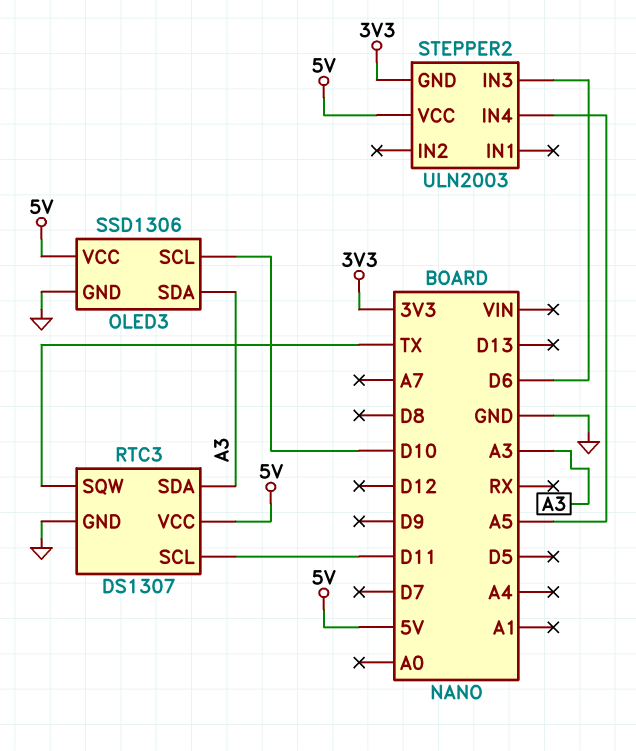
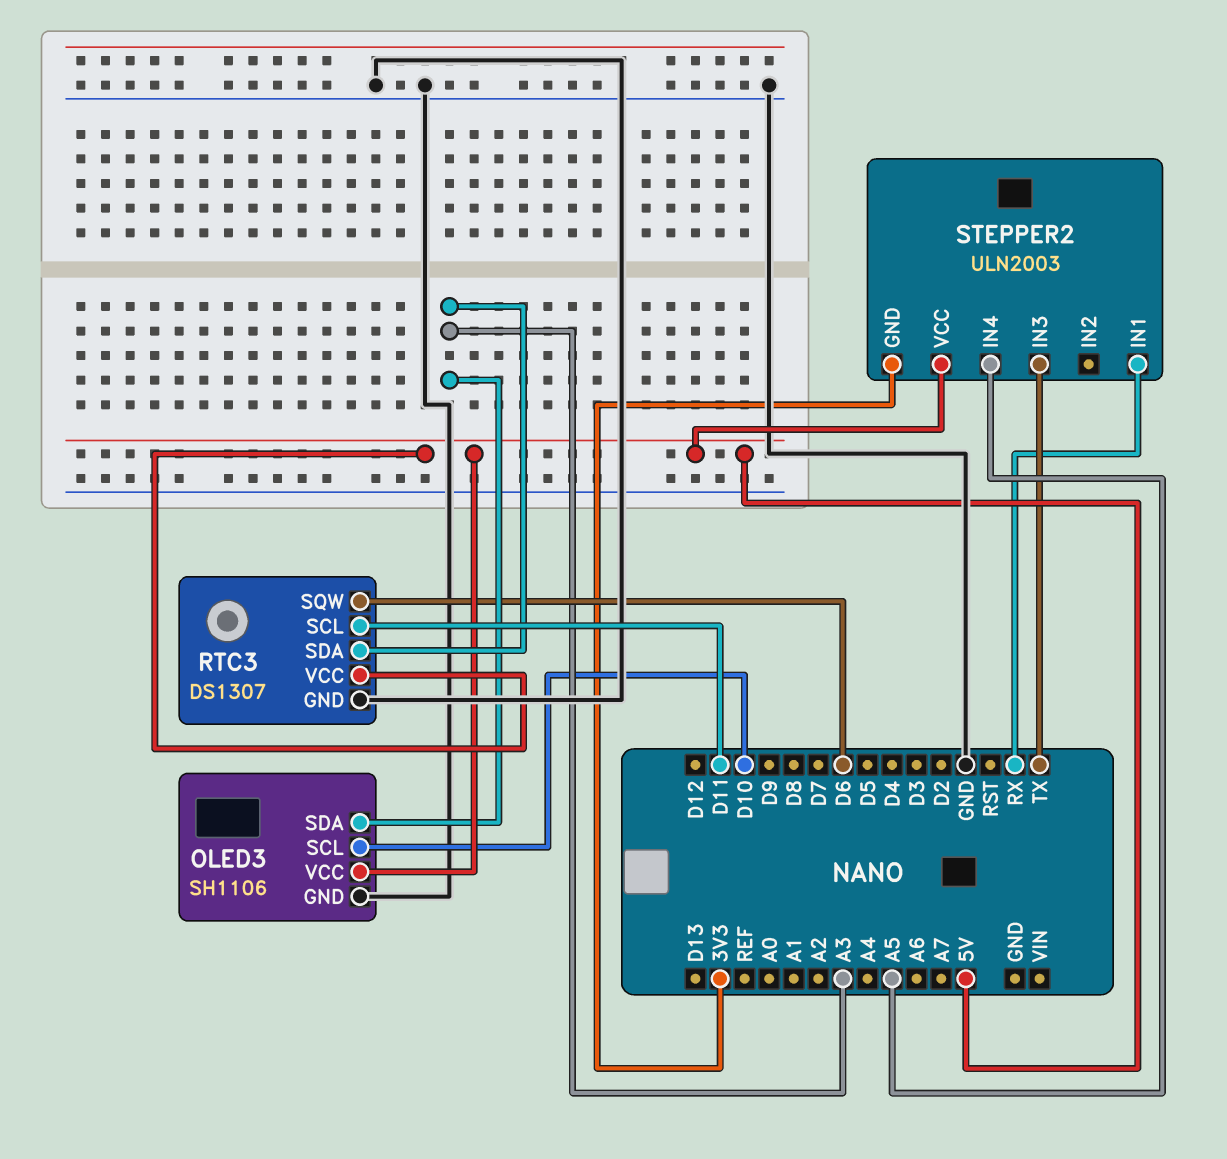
OLED3: SSD1306 -> SH1106
RTC3 pin SQW: TX -> D6
STEPPER2 pin IN1: none -> RX
STEPPER2 pin IN3: D6 -> TX

